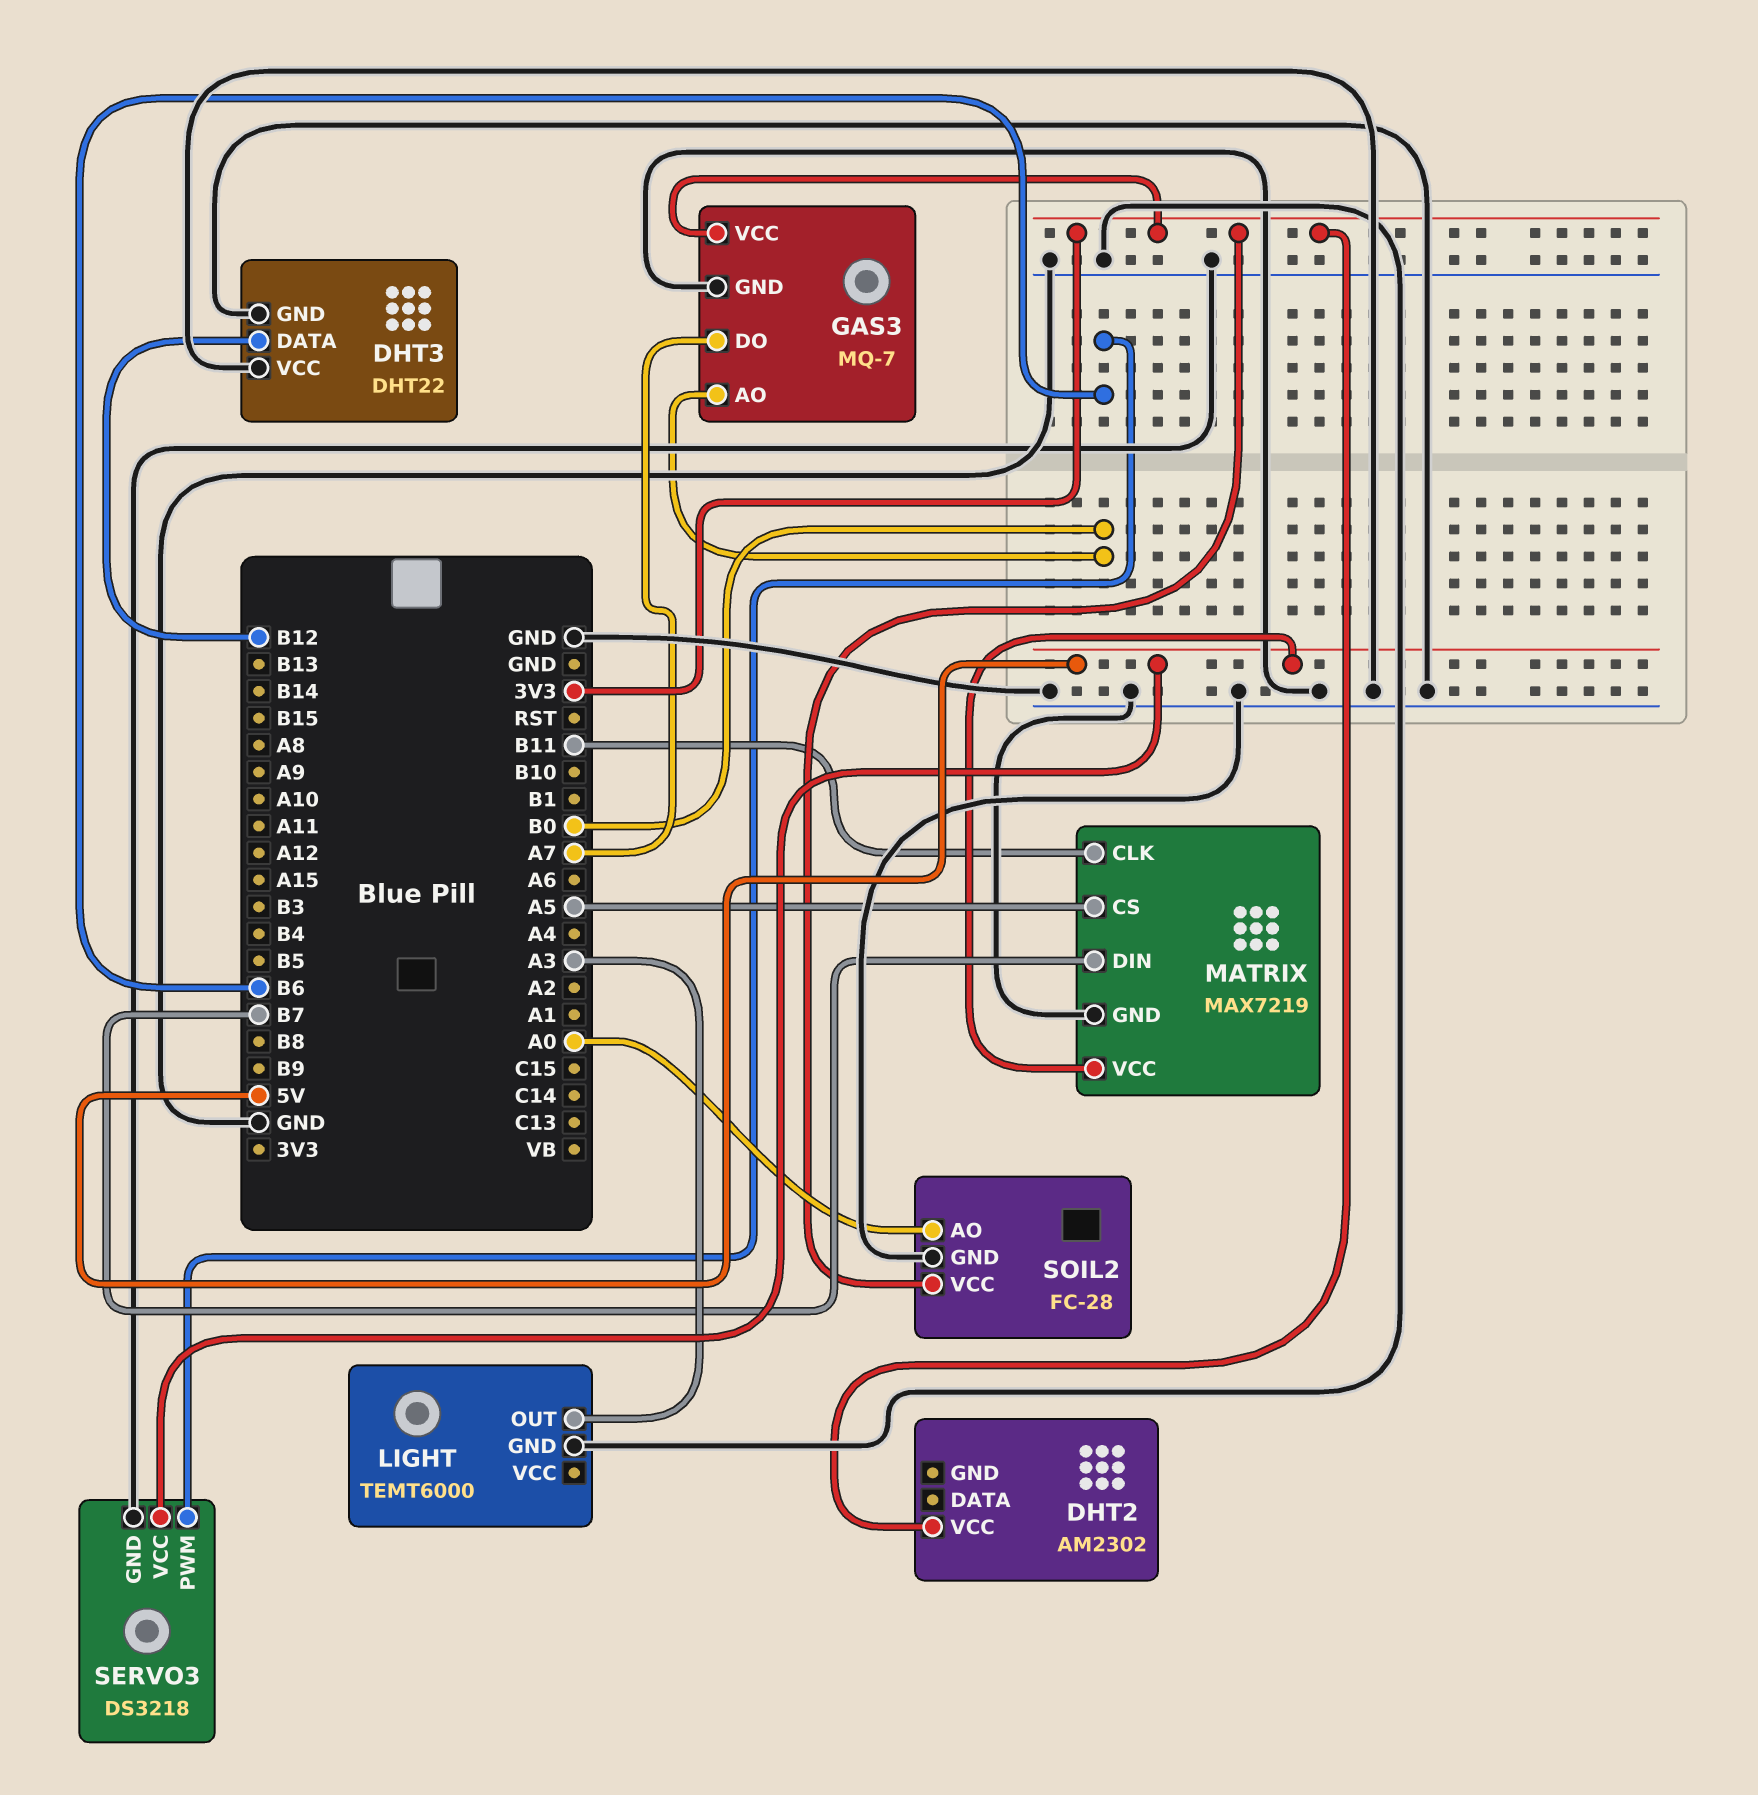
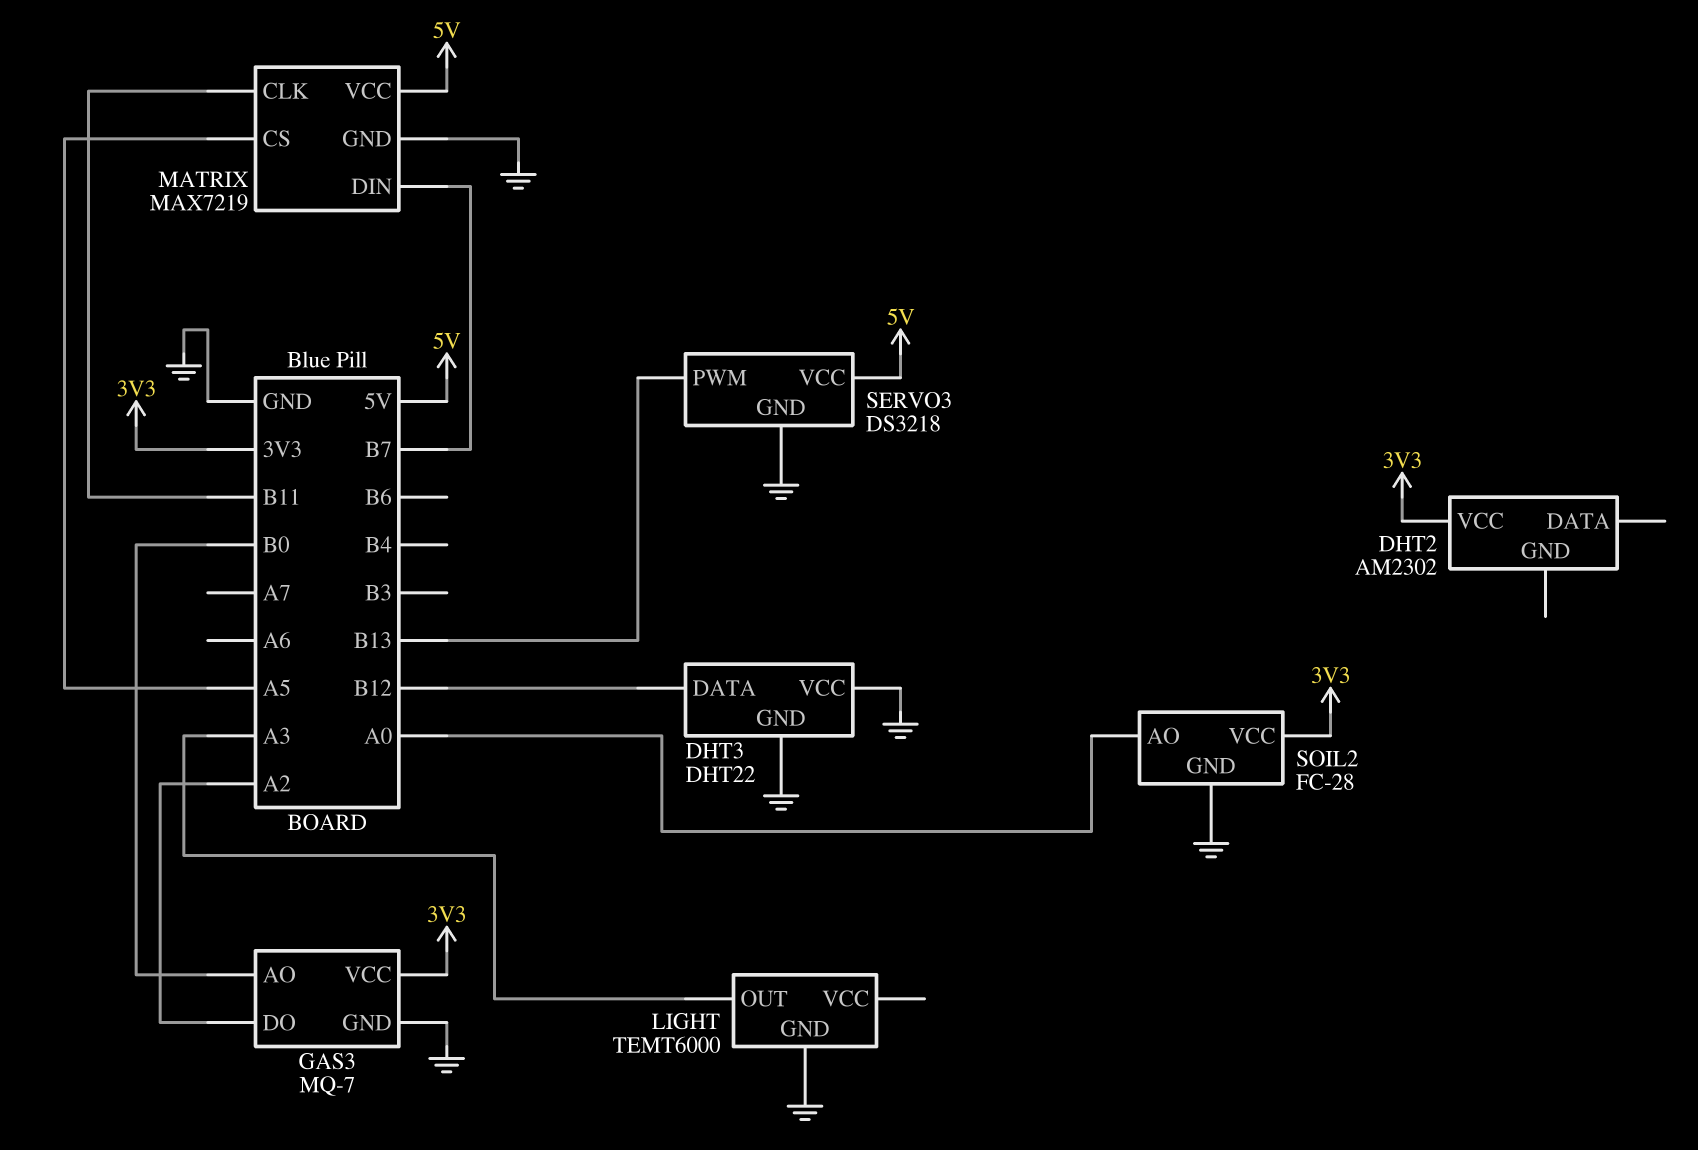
GAS3 pin DO: A7 -> A2
SERVO3 pin PWM: B6 -> B13

